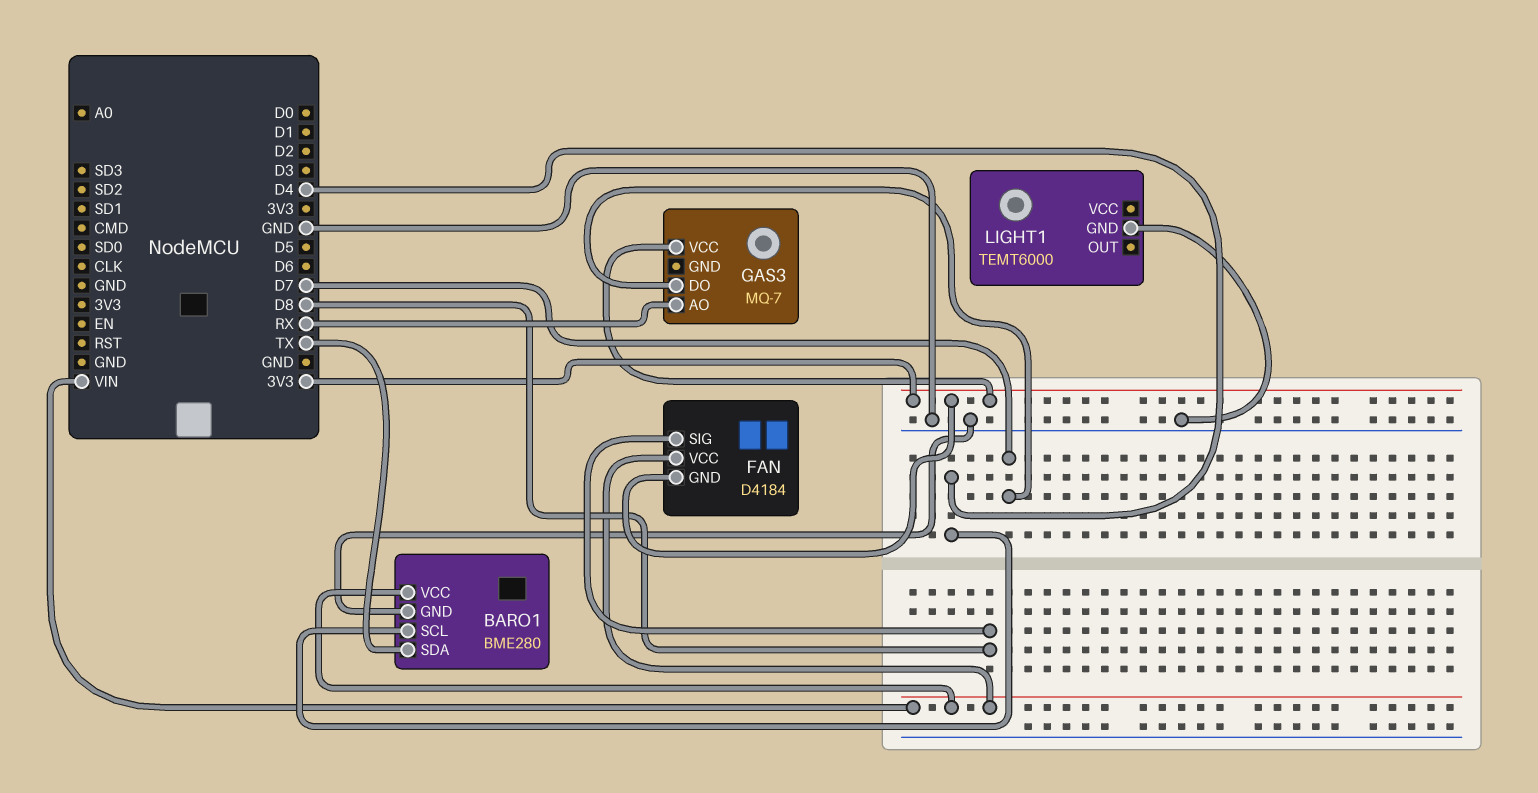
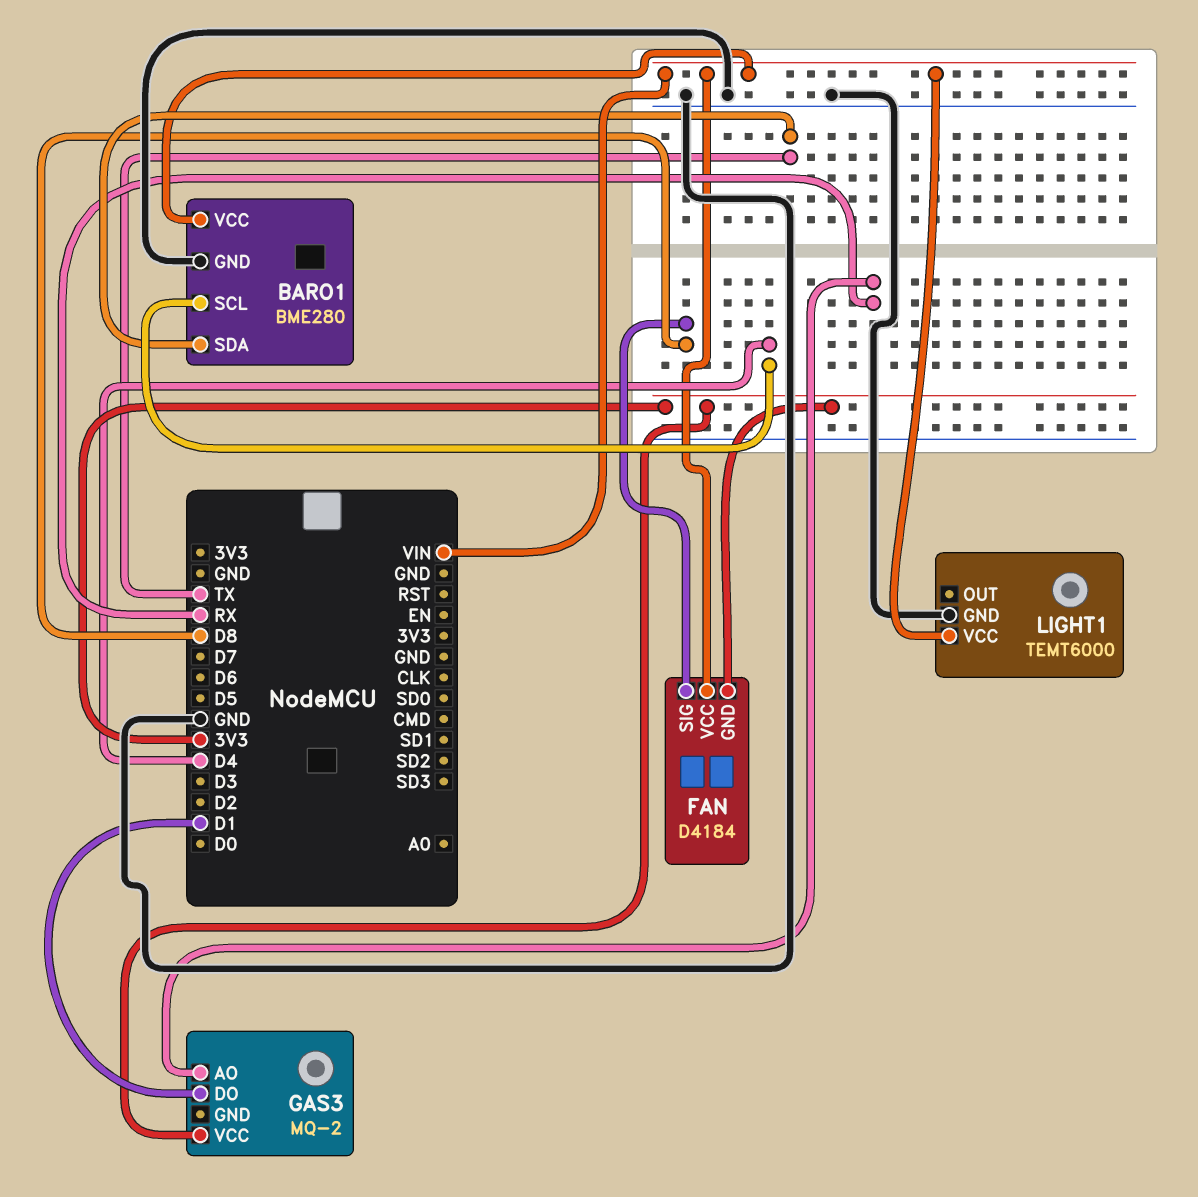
GAS3: MQ-7 -> MQ-2
GAS3 pin DO: D7 -> D1
LIGHT1 pin VCC: none -> VIN

